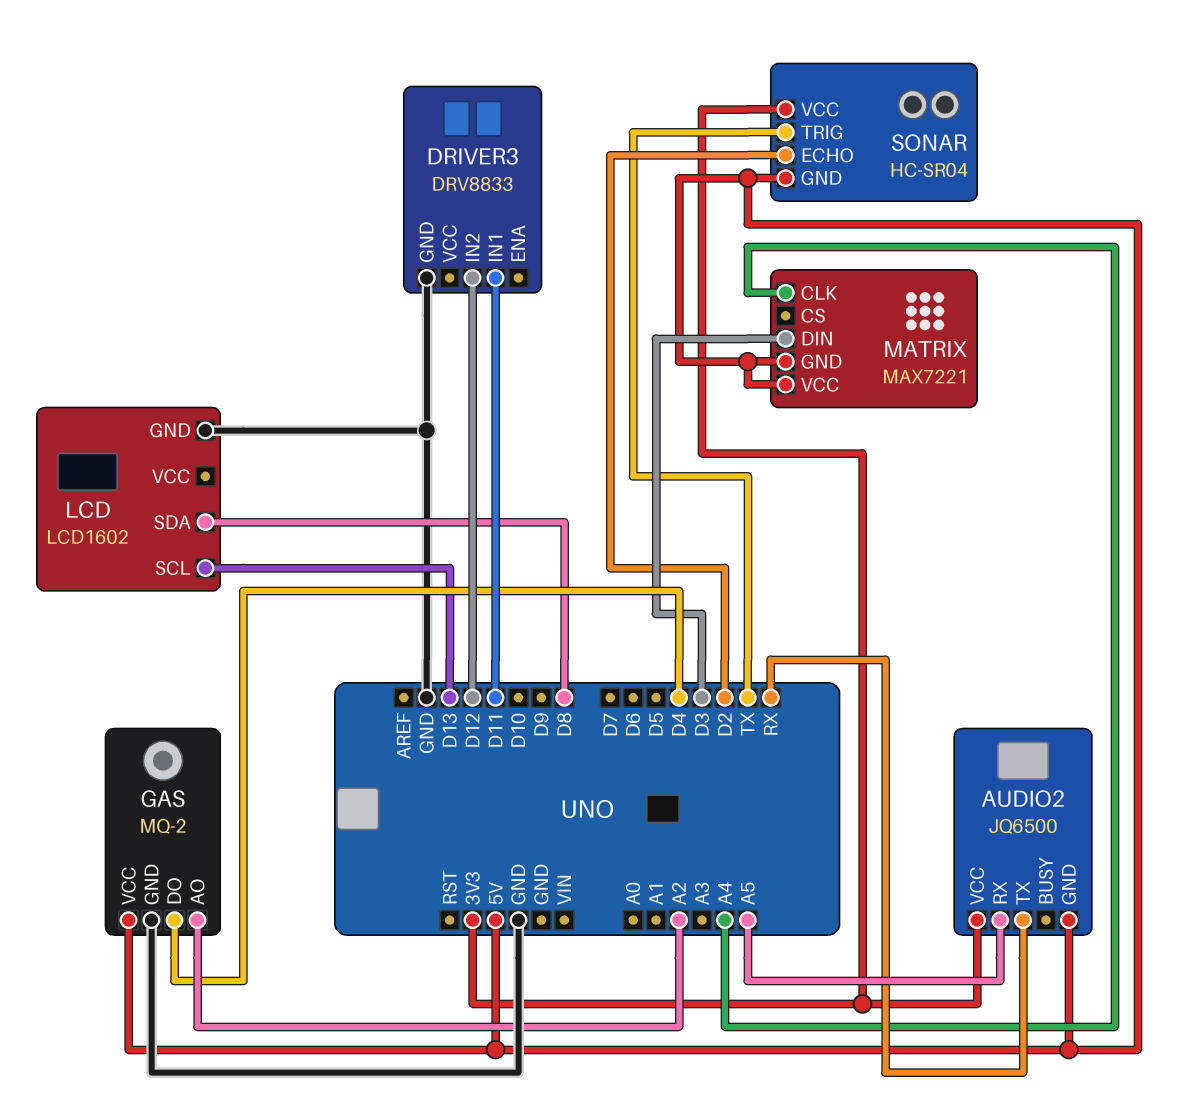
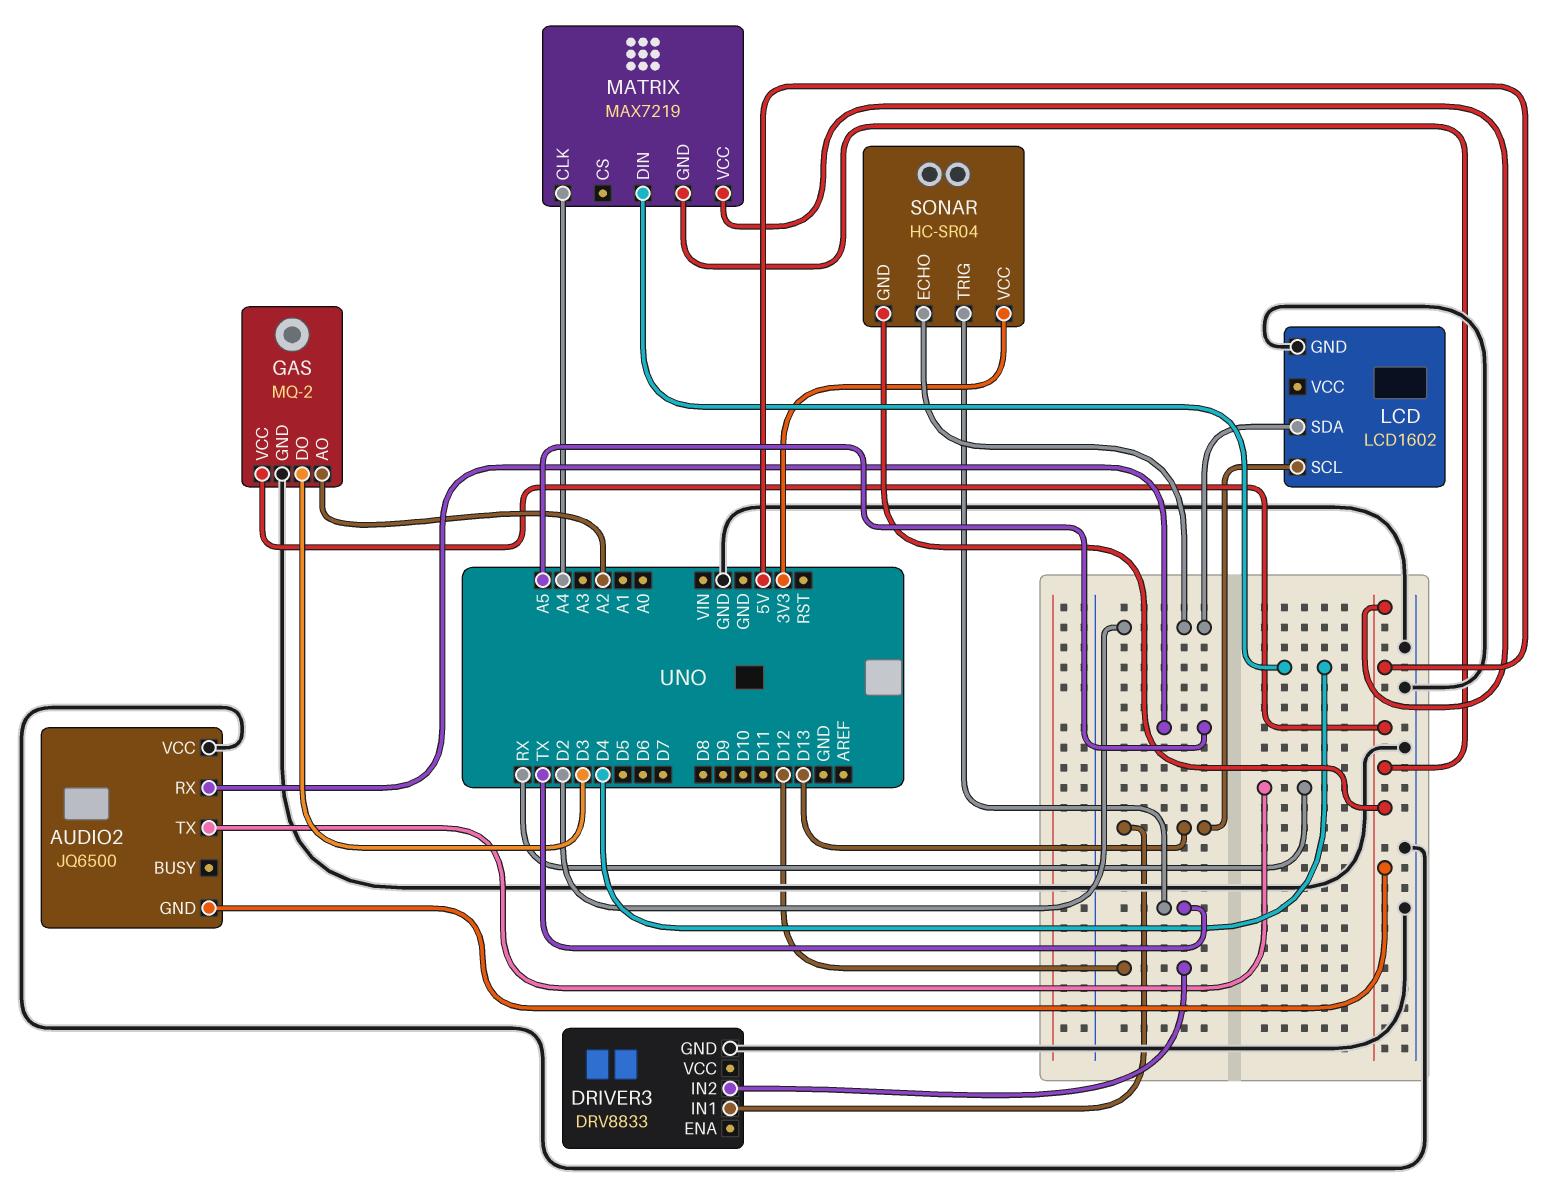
AUDIO2 pin VCC: 3V3 -> GND
DRIVER3 pin IN1: D11 -> D13
GAS pin DO: D4 -> D3
LCD pin SDA: D8 -> D2
MATRIX: MAX7221 -> MAX7219
MATRIX pin DIN: D3 -> D4

